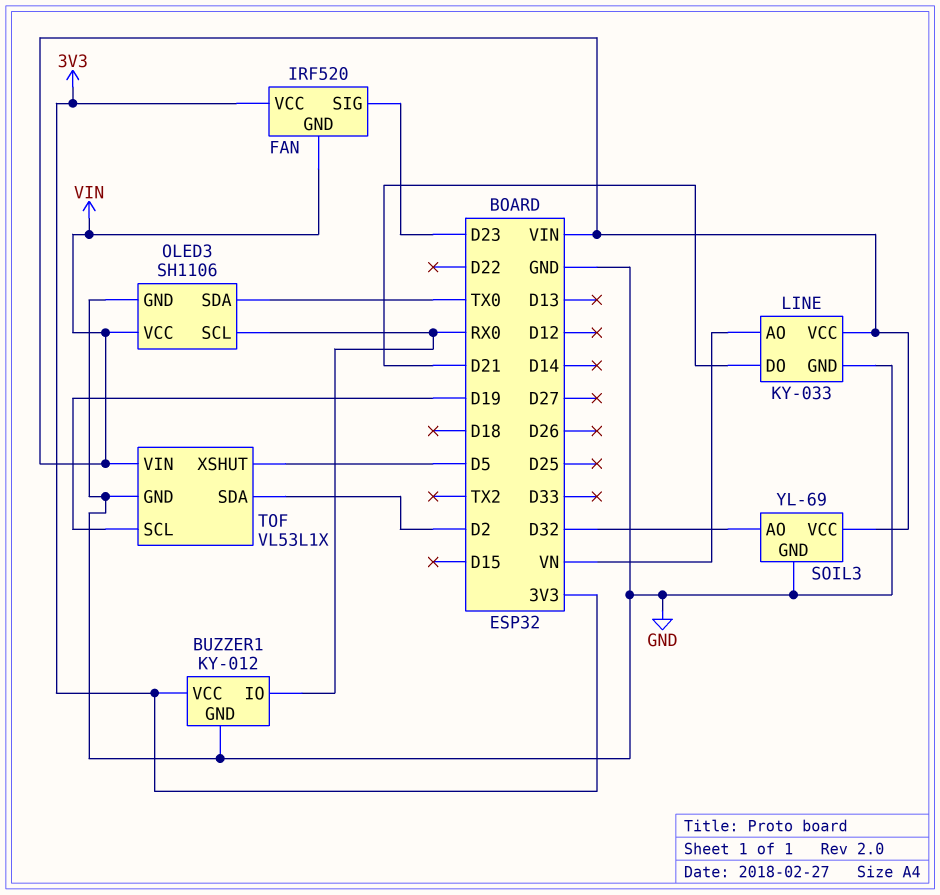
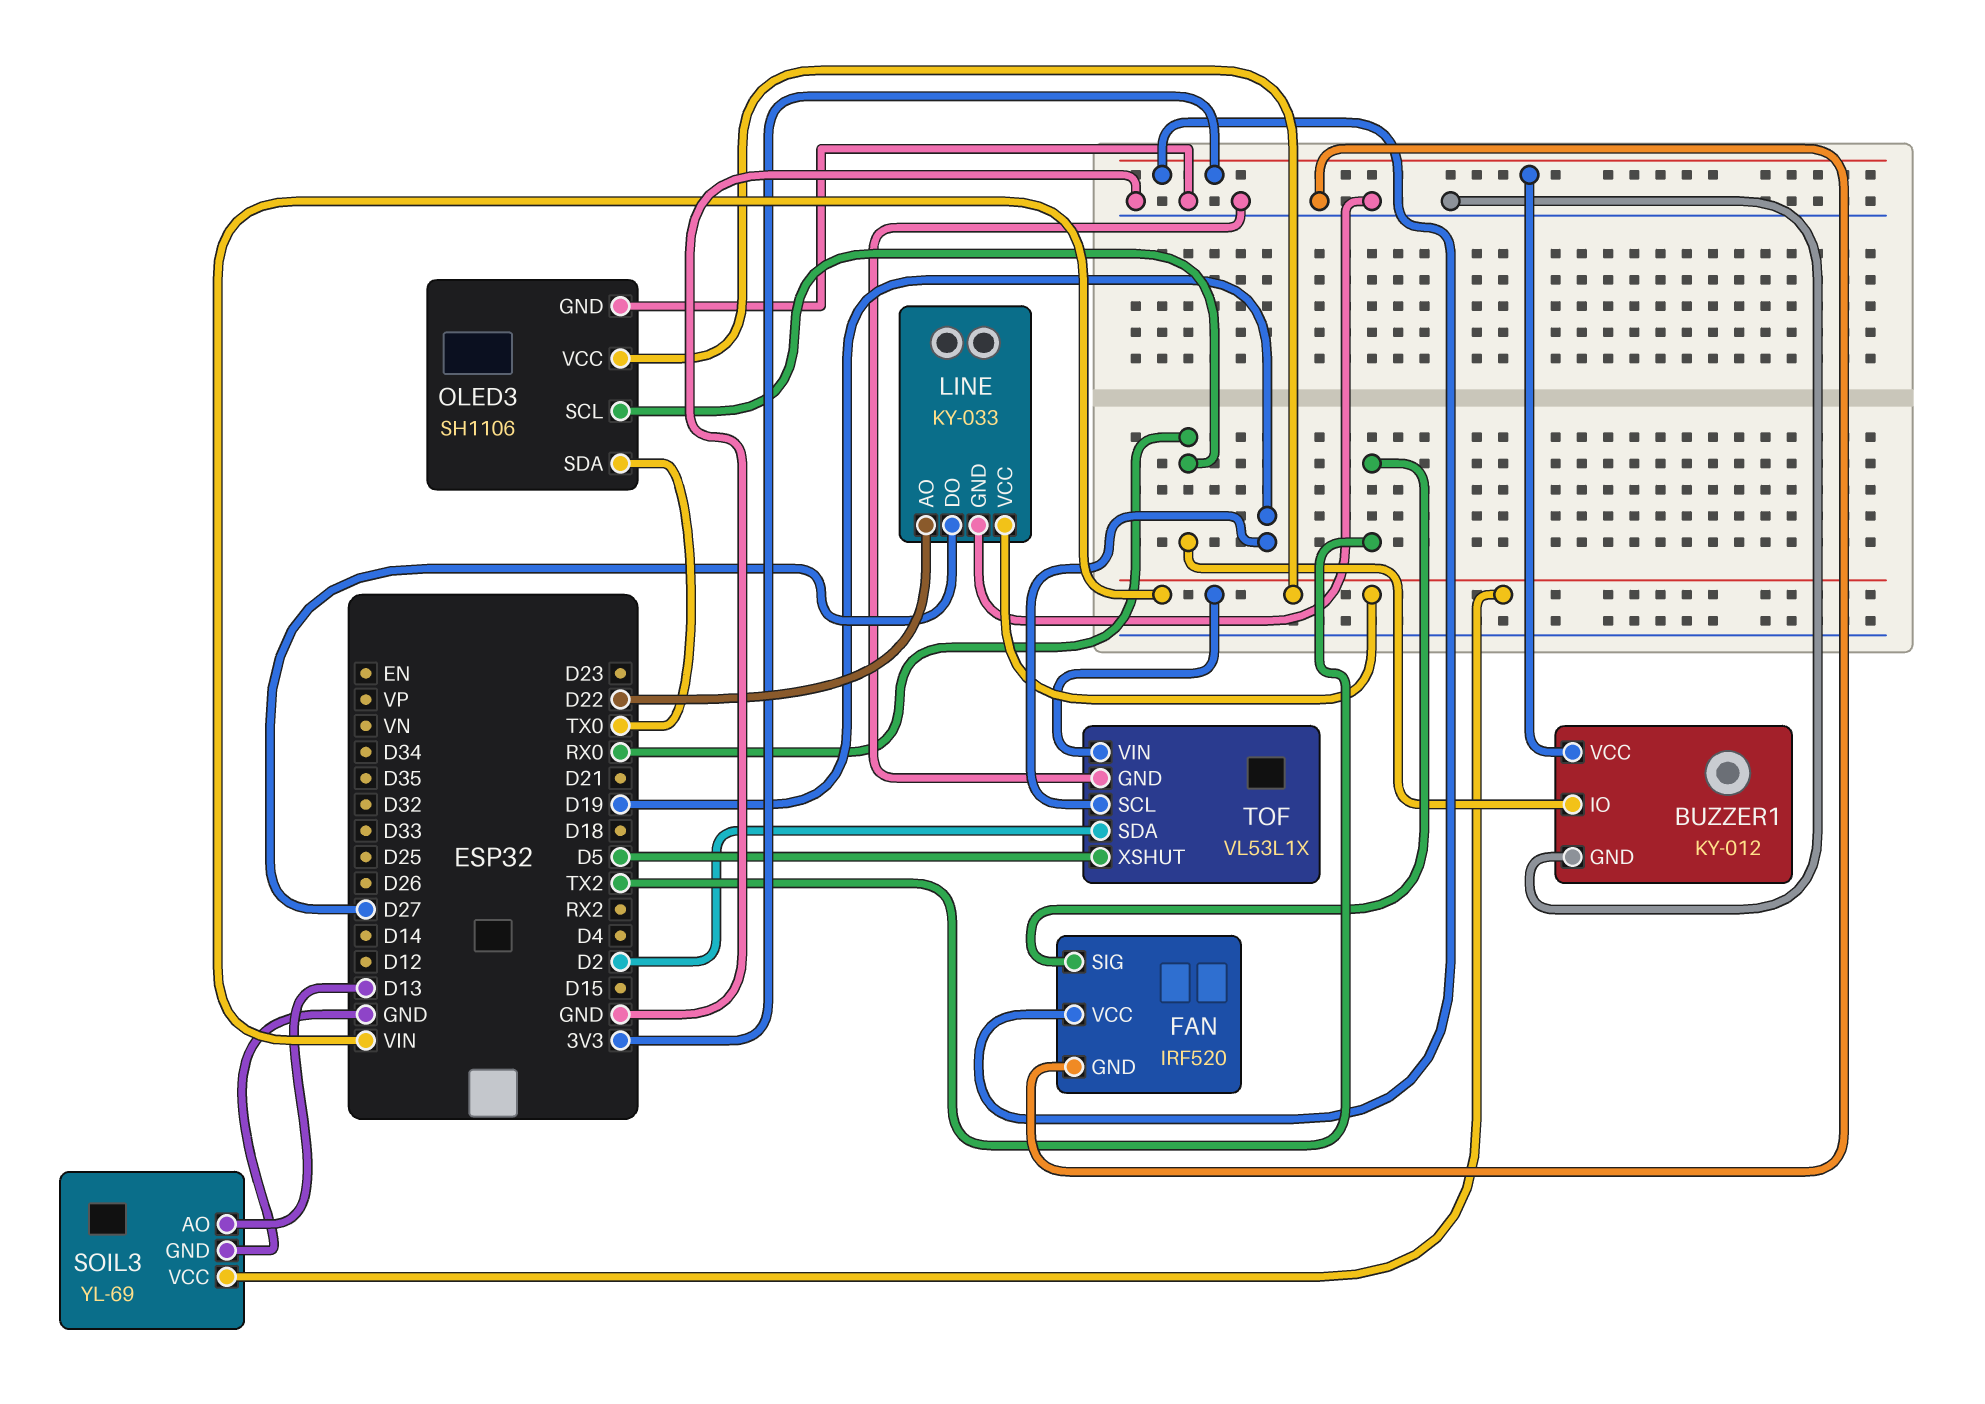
FAN pin GND: VIN -> GND
FAN pin SIG: D23 -> TX2
LINE pin AO: VN -> D22
LINE pin DO: D21 -> D27
SOIL3 pin AO: D32 -> D13

